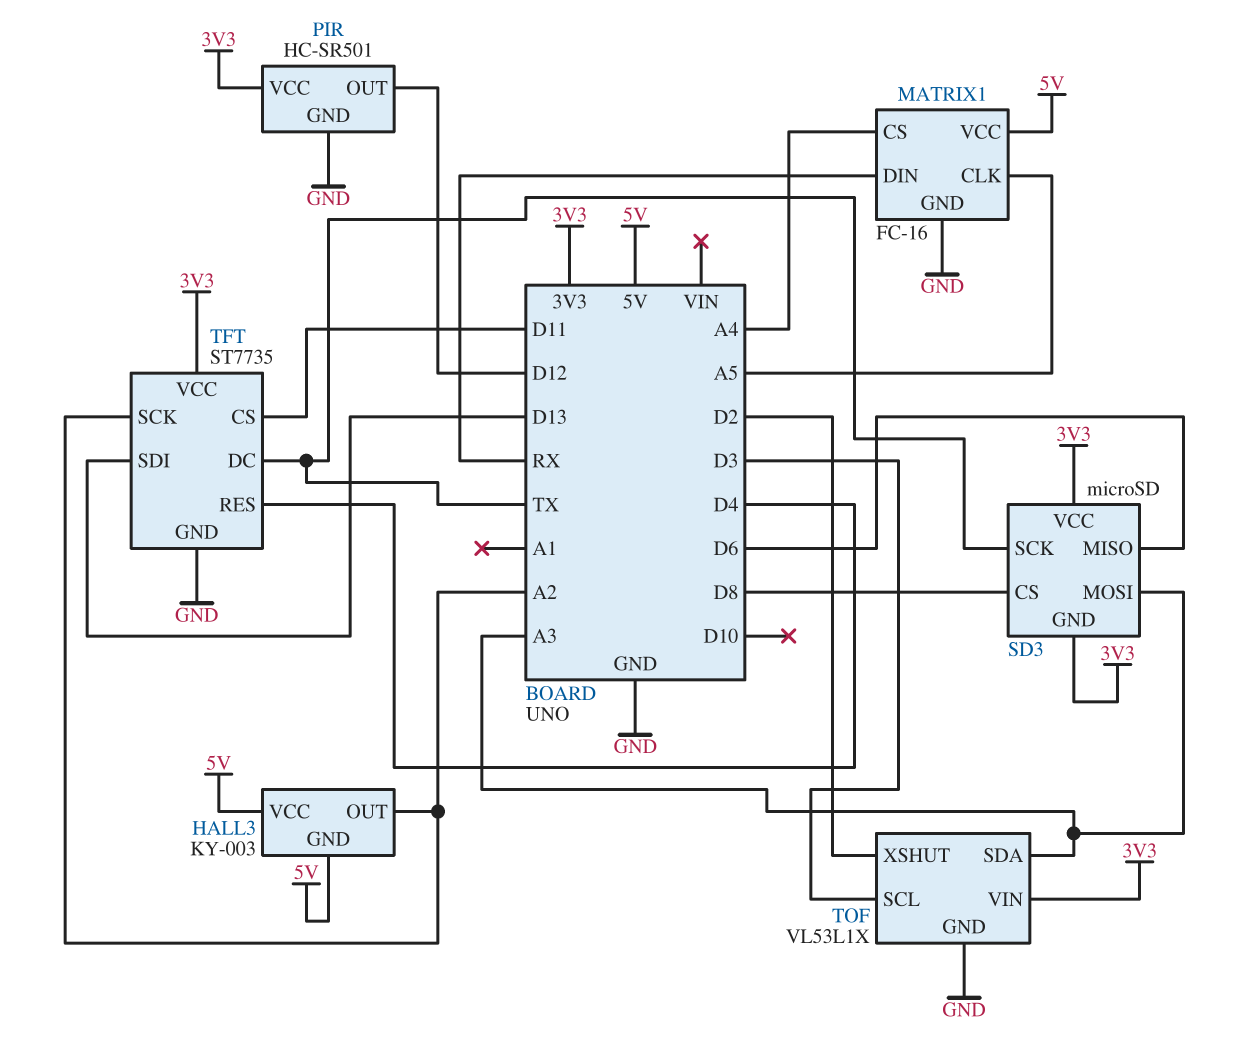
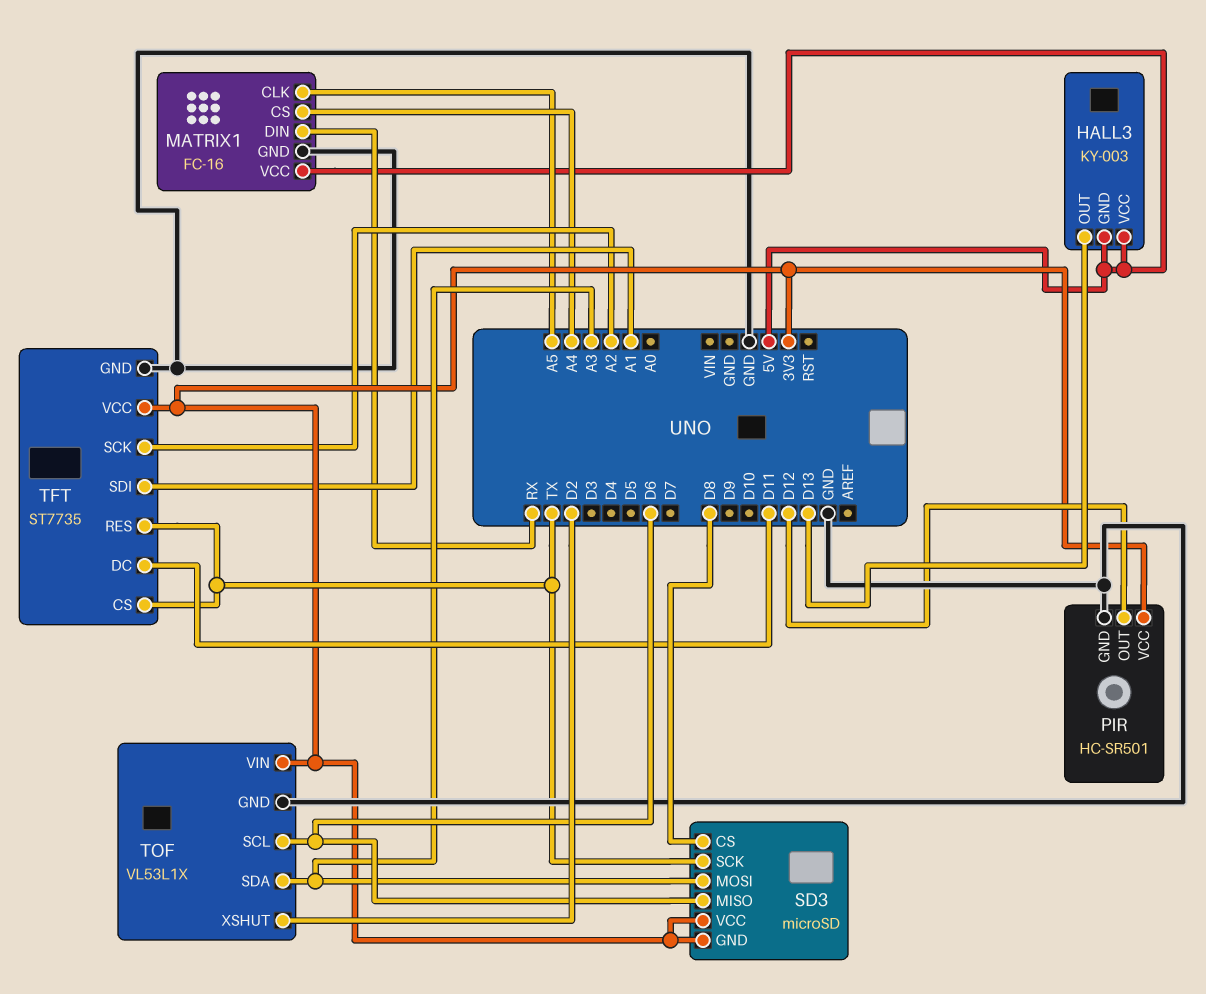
HALL3 pin OUT: A2 -> D13
TFT pin CS: D11 -> TX
TFT pin DC: TX -> D11
TFT pin RES: D4 -> TX
TFT pin SDI: D13 -> A1
TOF pin SCL: D3 -> D6

